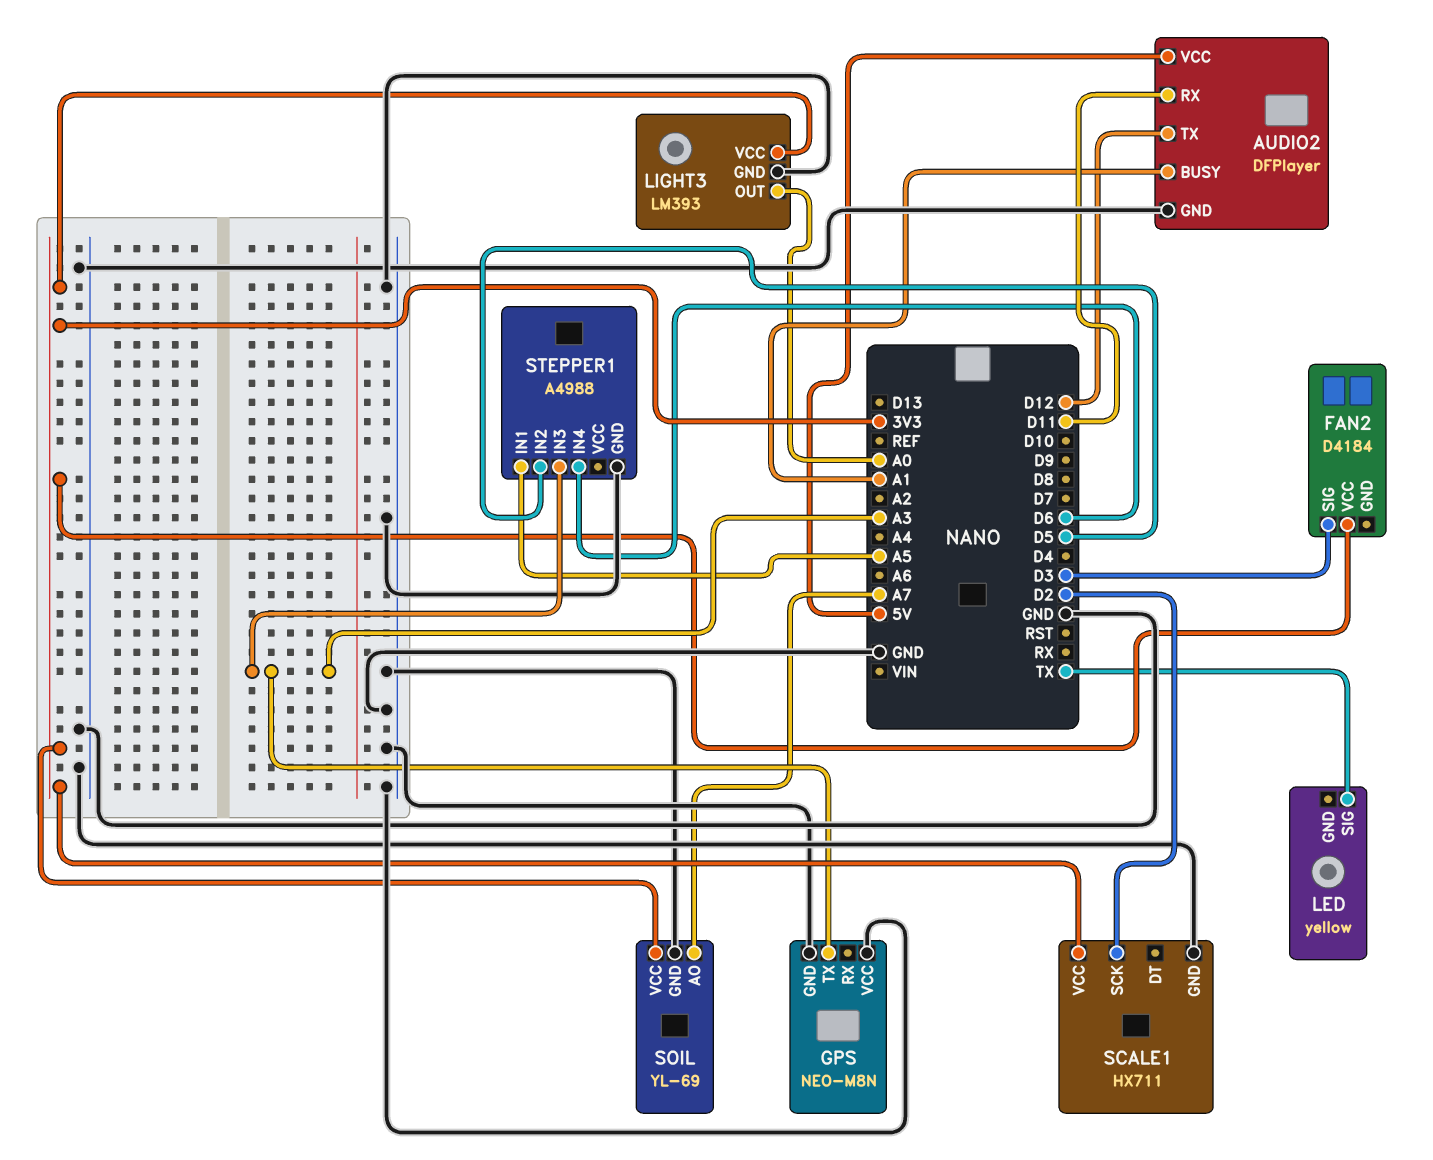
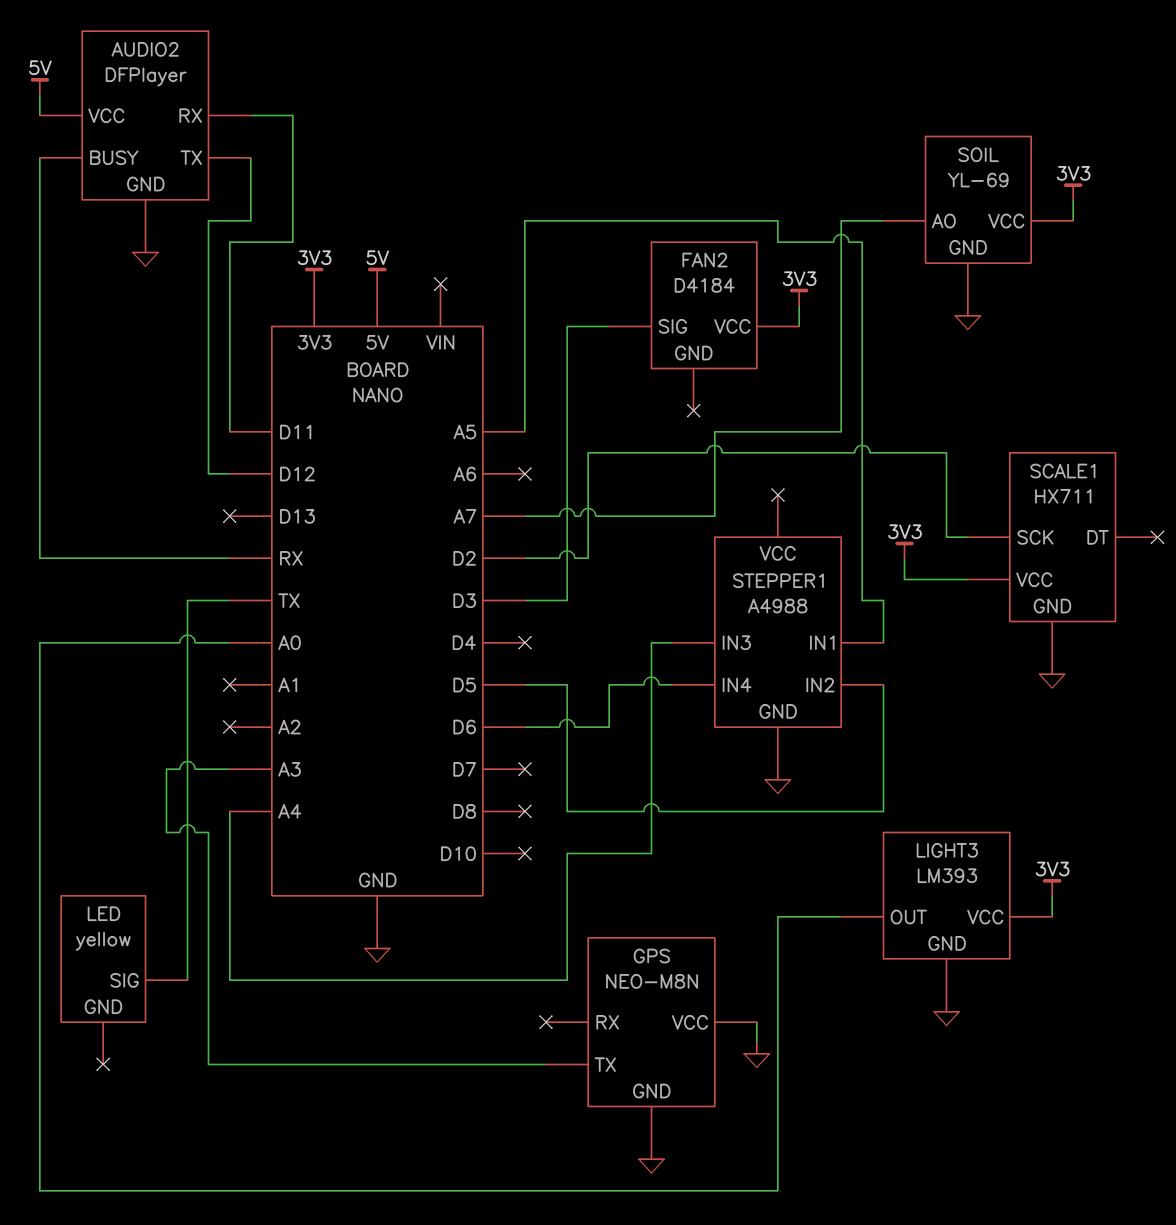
AUDIO2 pin BUSY: A1 -> RX
STEPPER1 pin IN3: A3 -> A4

